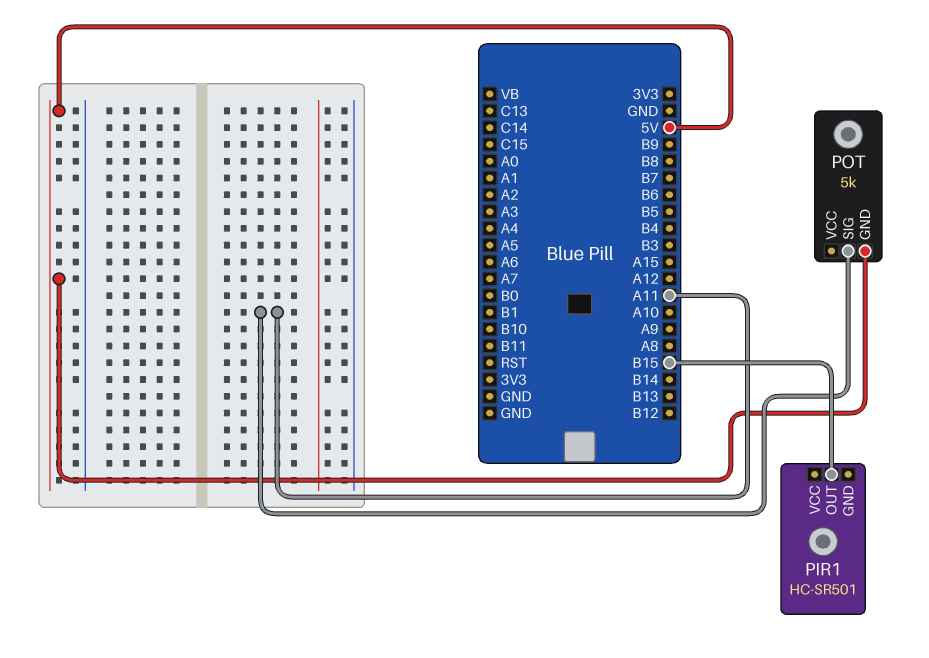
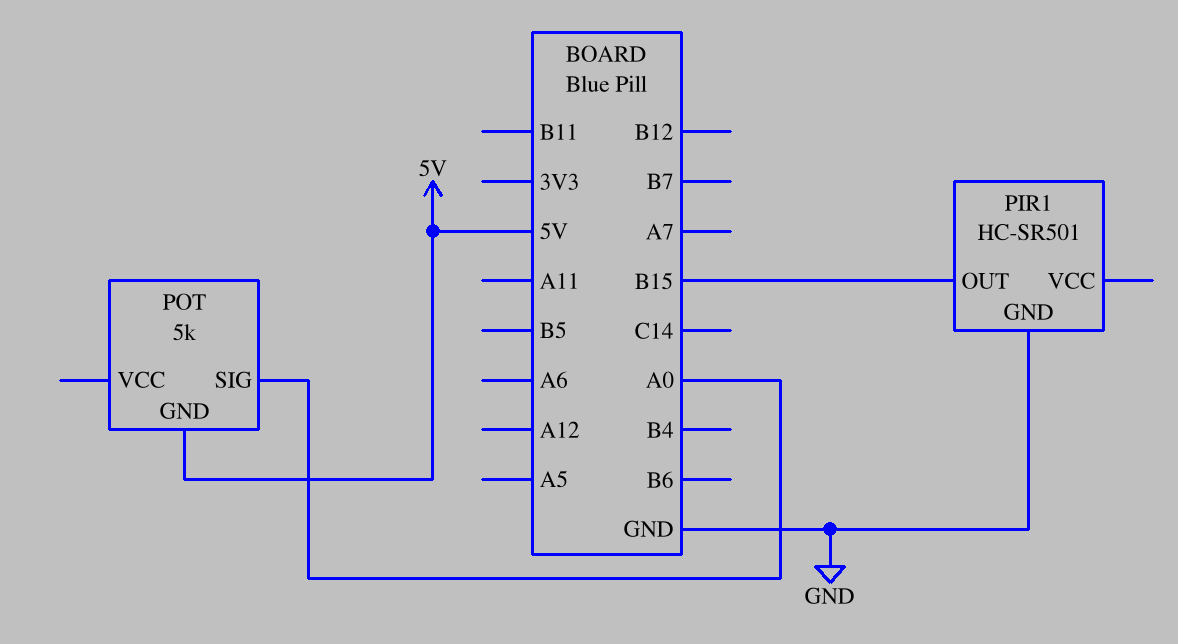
PIR1 pin GND: none -> GND
POT pin SIG: A11 -> A0

